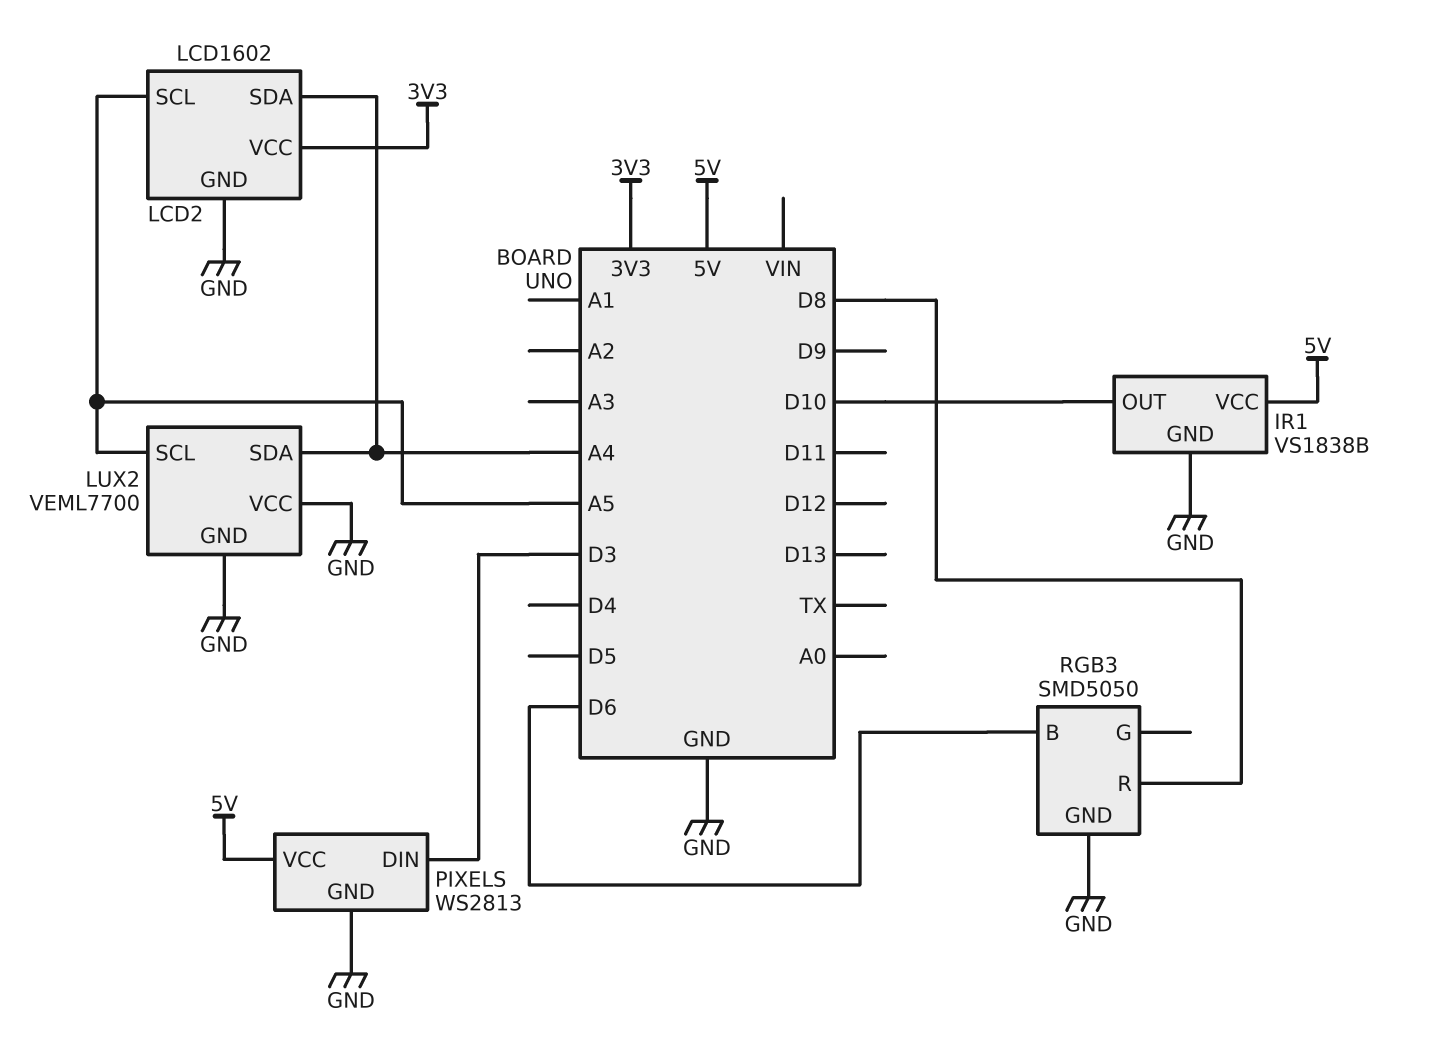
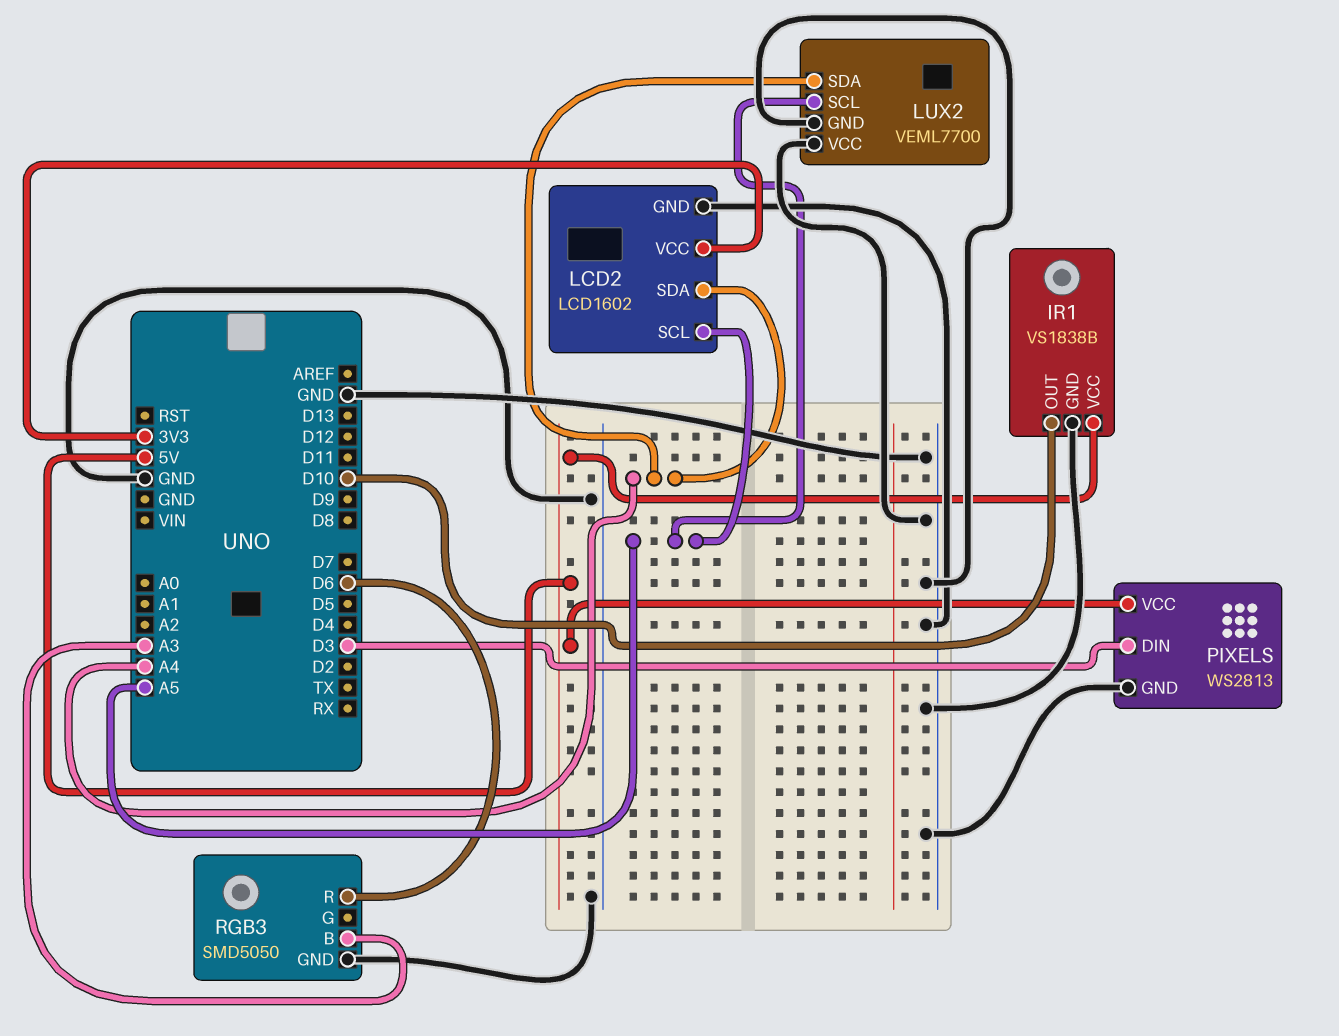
RGB3 pin B: D6 -> A3
RGB3 pin R: D8 -> D6

